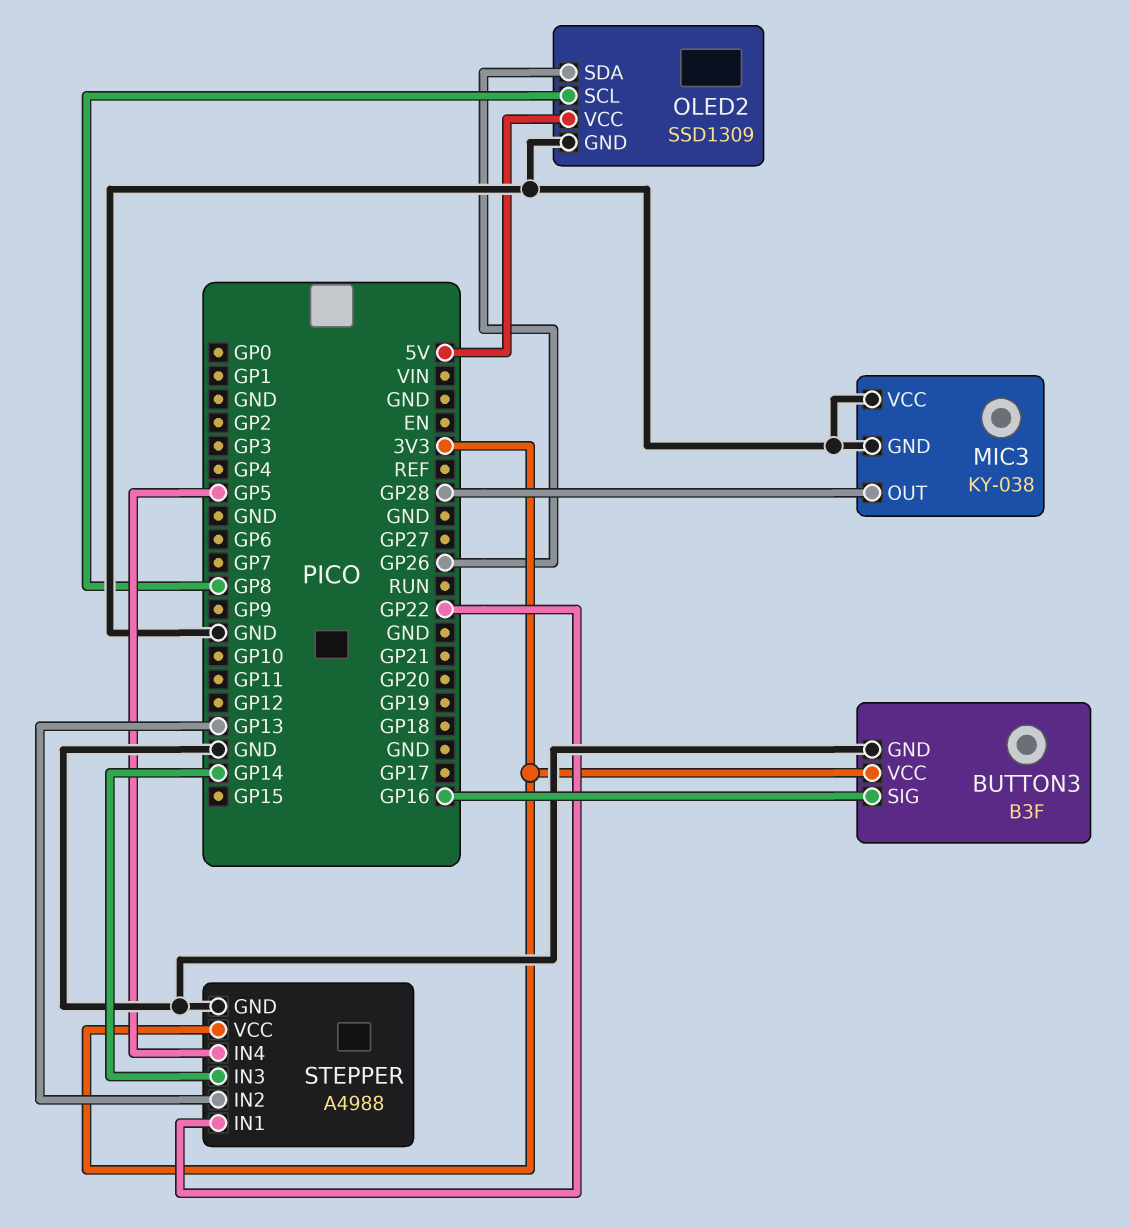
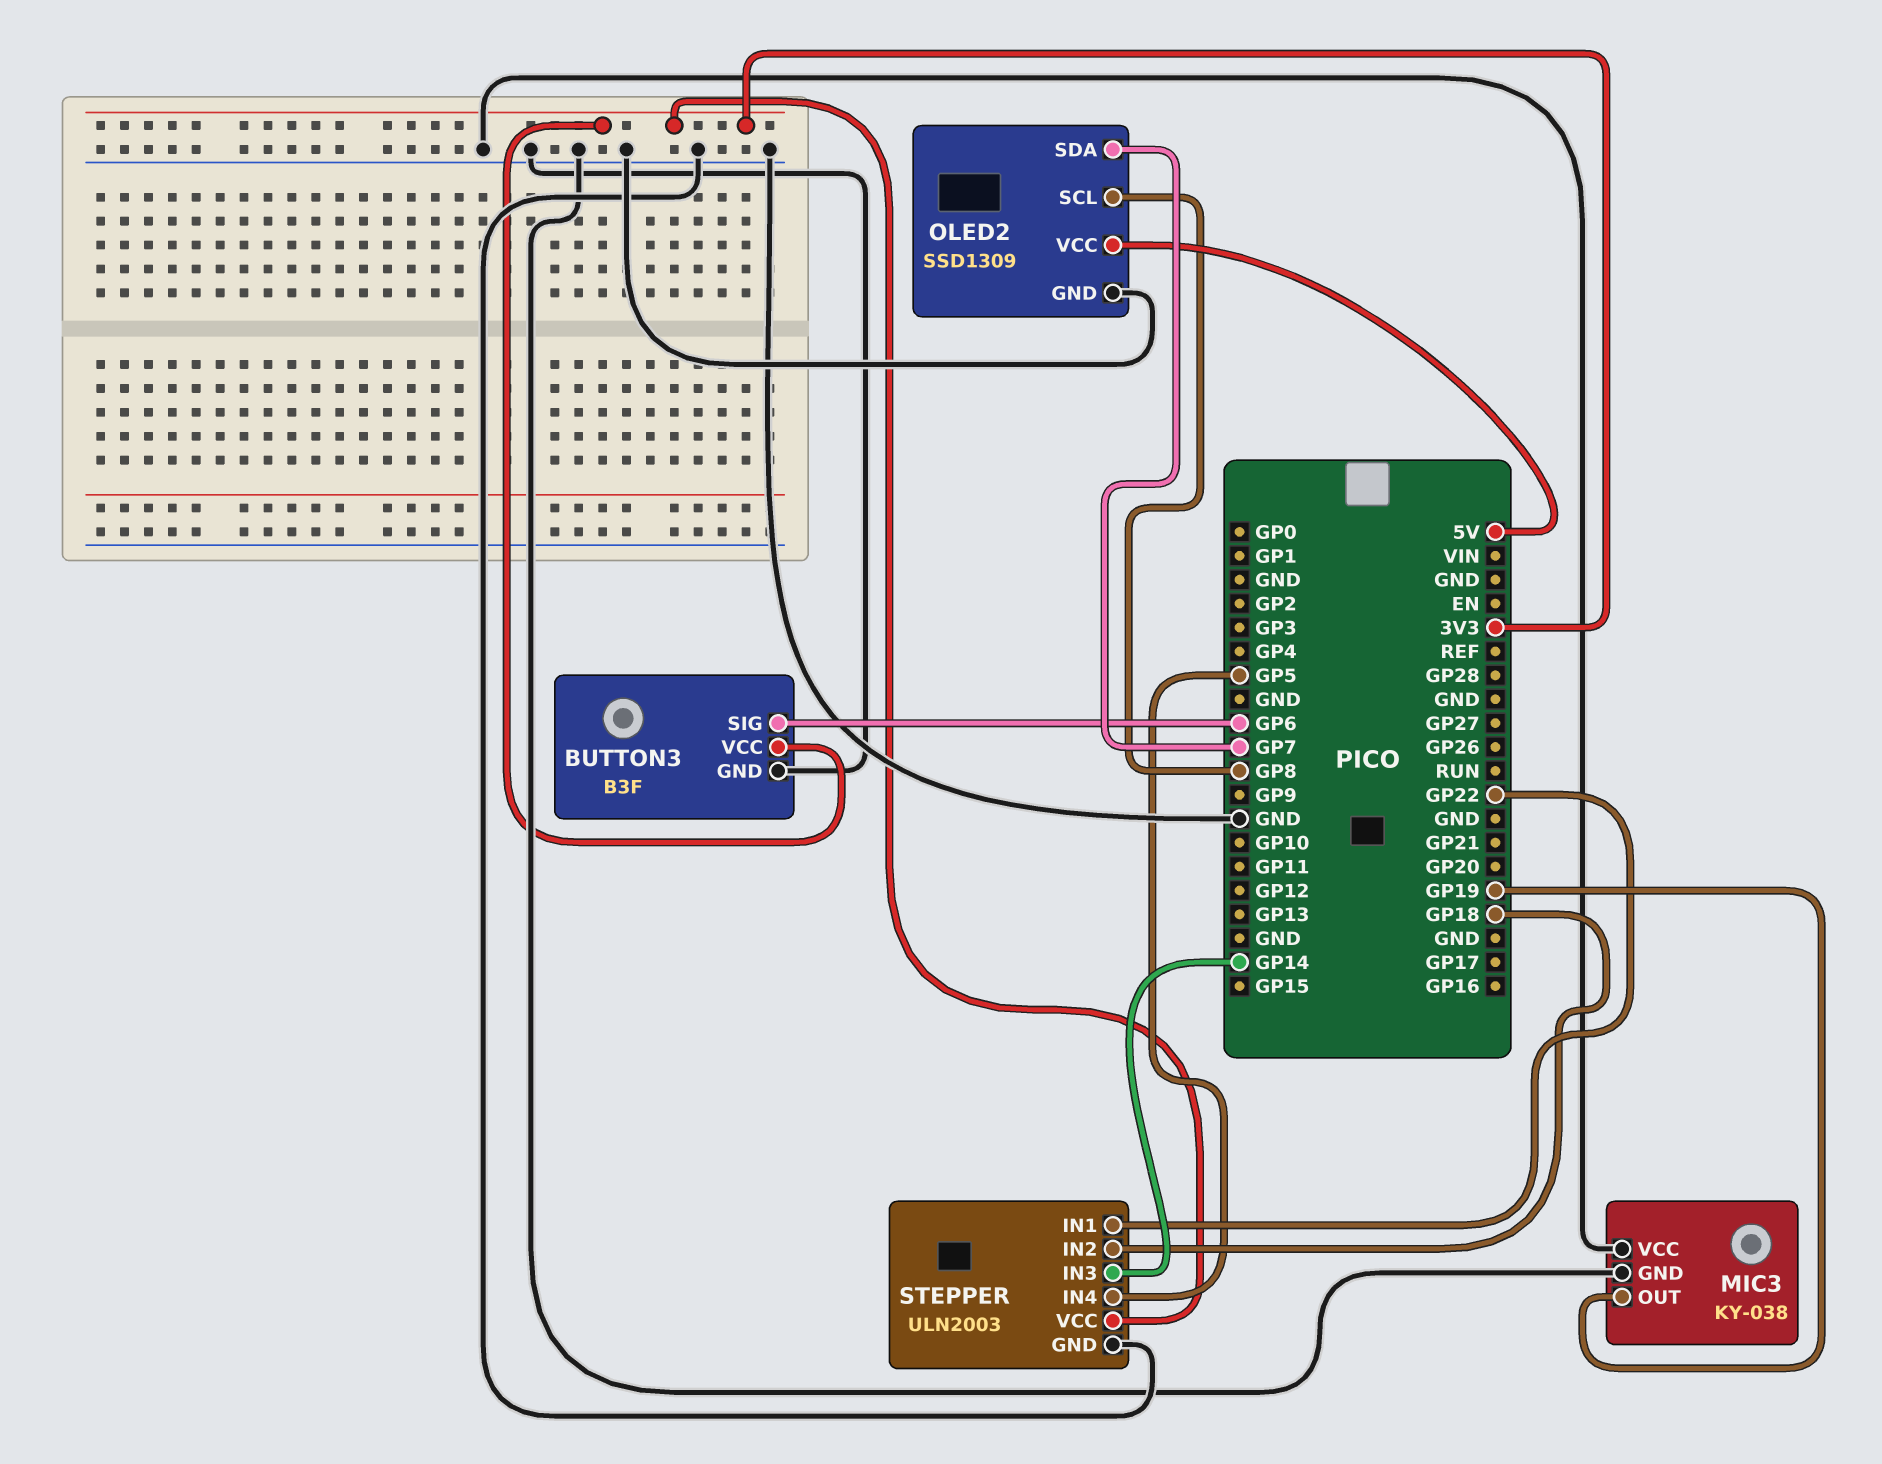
BUTTON3 pin SIG: GP16 -> GP6
MIC3 pin OUT: GP28 -> GP19
OLED2 pin SDA: GP26 -> GP7
STEPPER: A4988 -> ULN2003
STEPPER pin IN2: GP13 -> GP18

